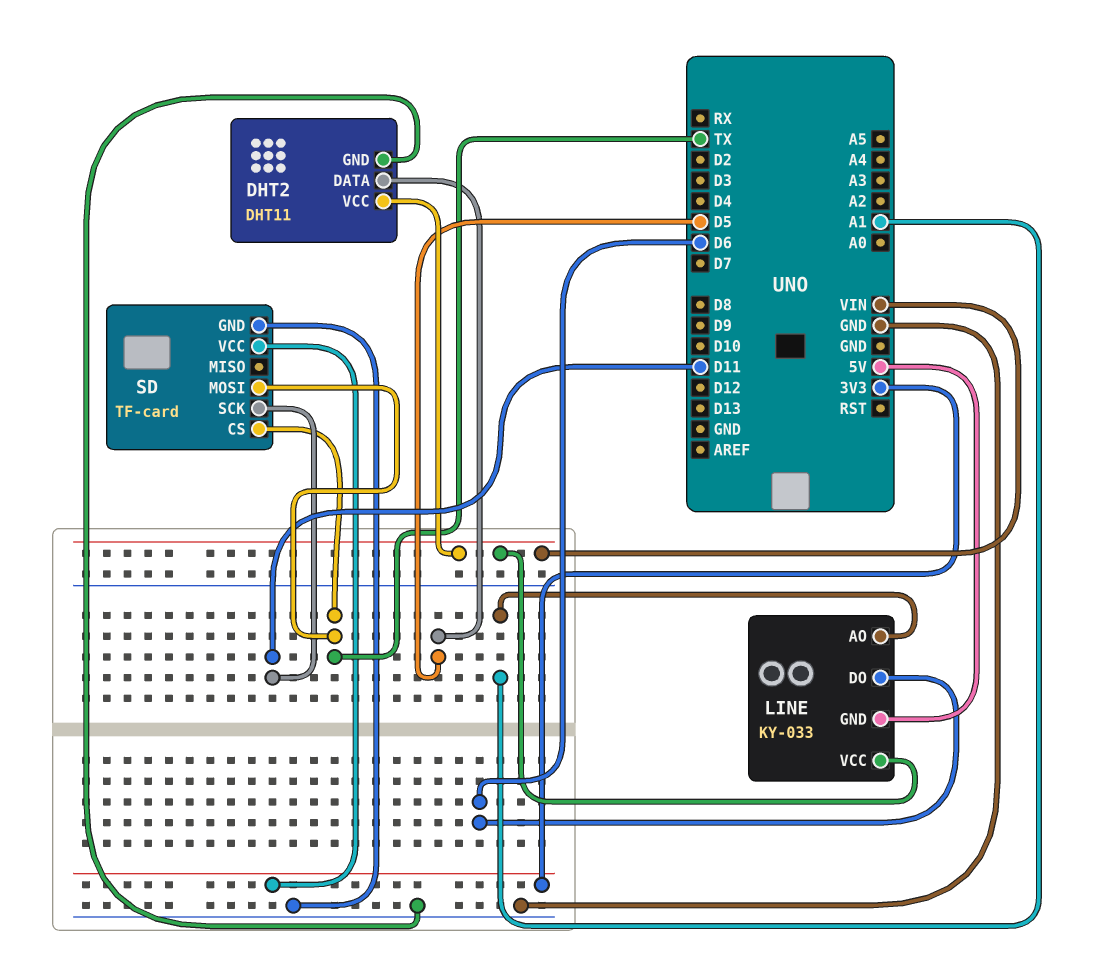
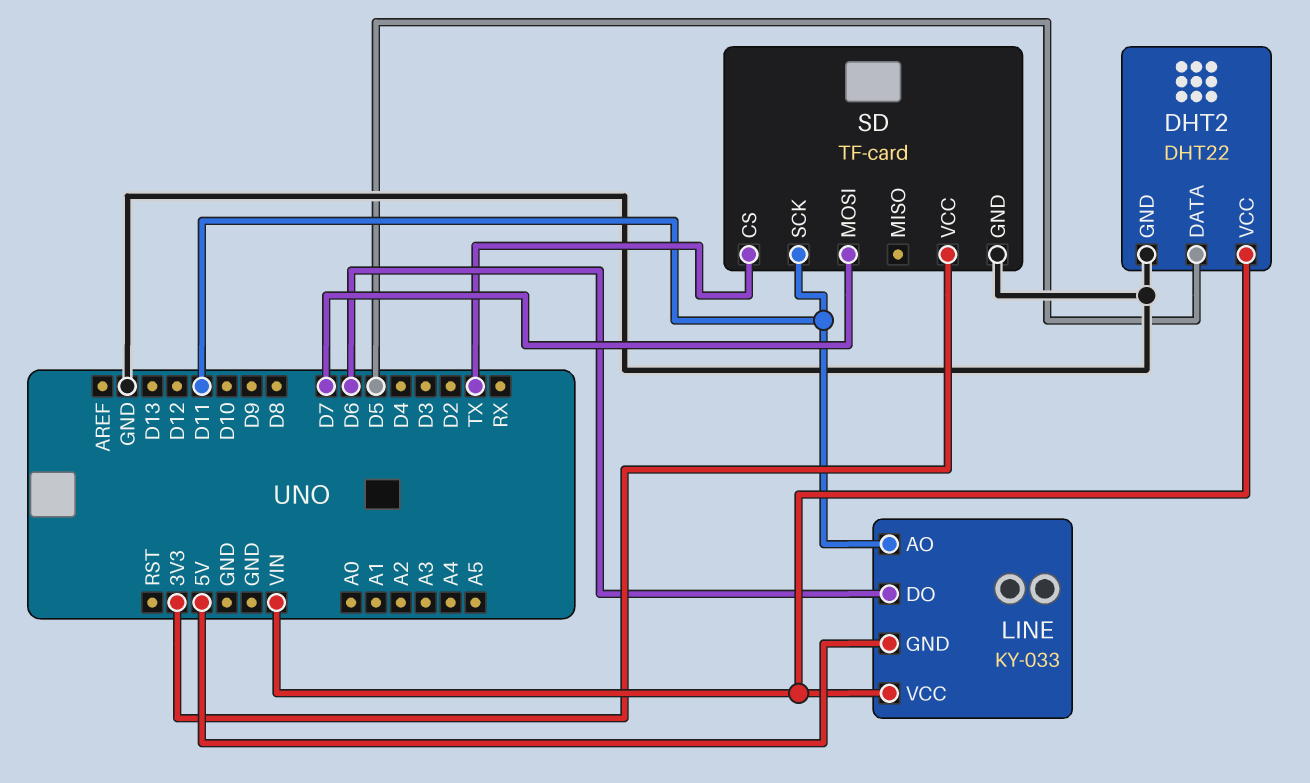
DHT2: DHT11 -> DHT22
LINE pin AO: A1 -> D11
SD pin MOSI: TX -> D7

